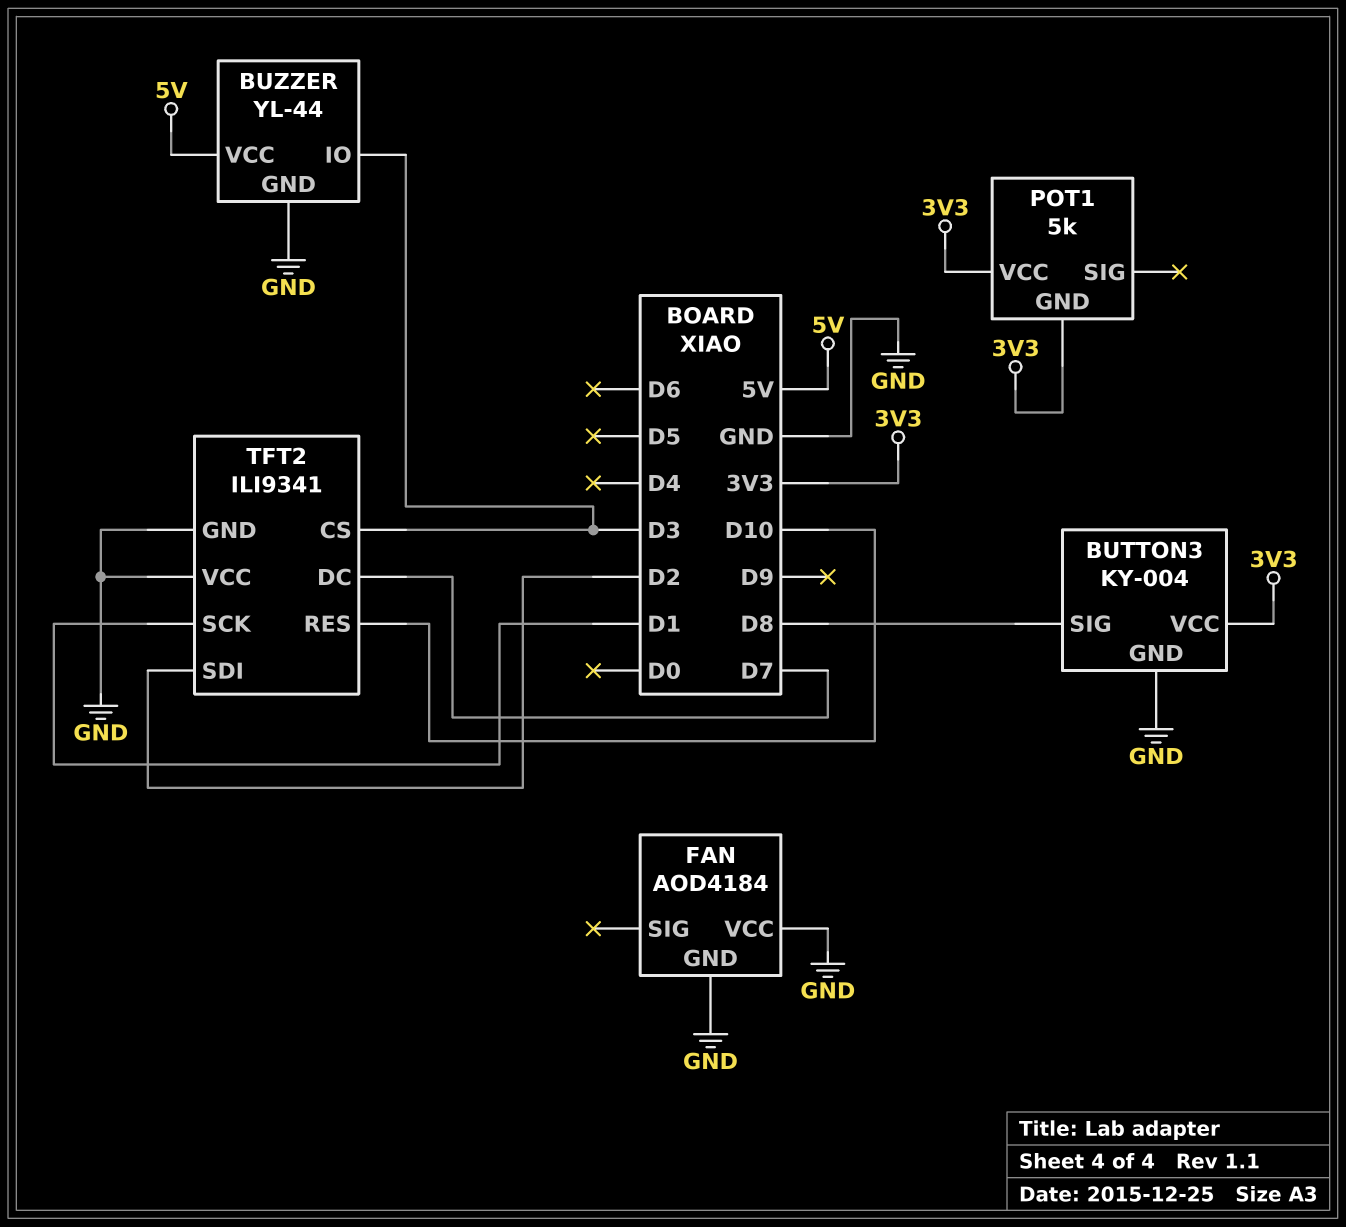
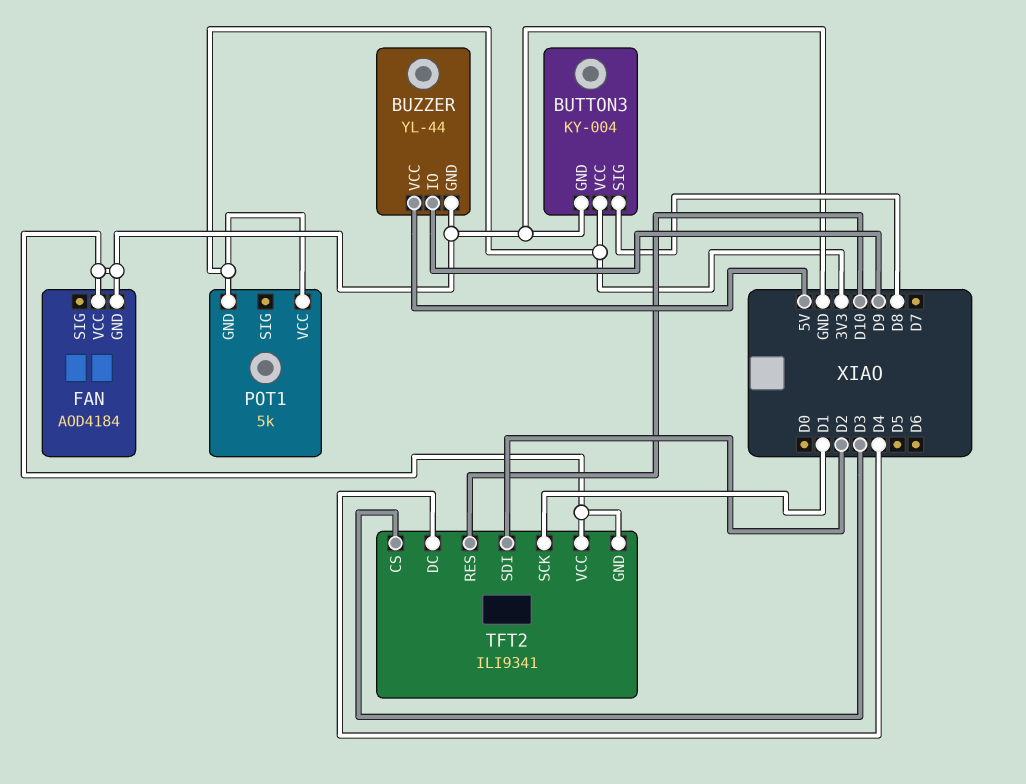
BUZZER pin IO: D3 -> D9
TFT2 pin DC: D7 -> D4

